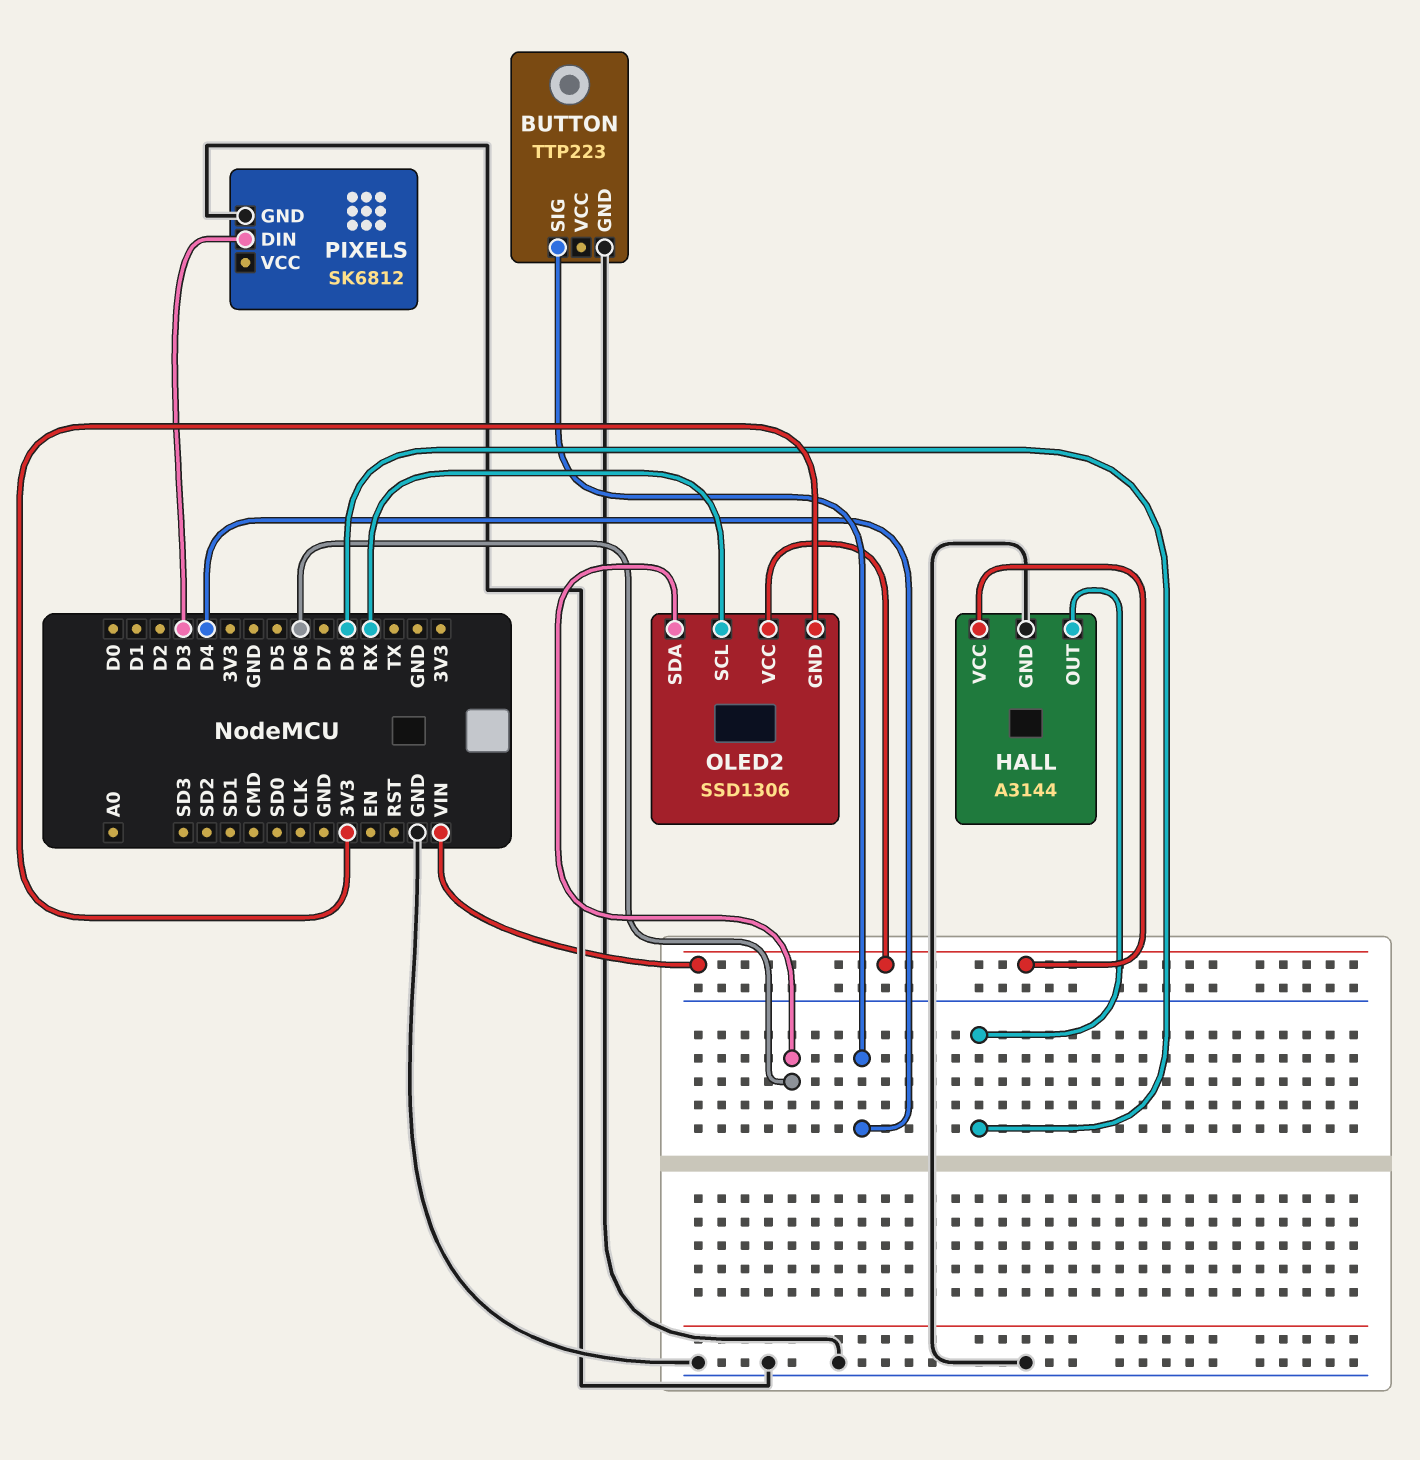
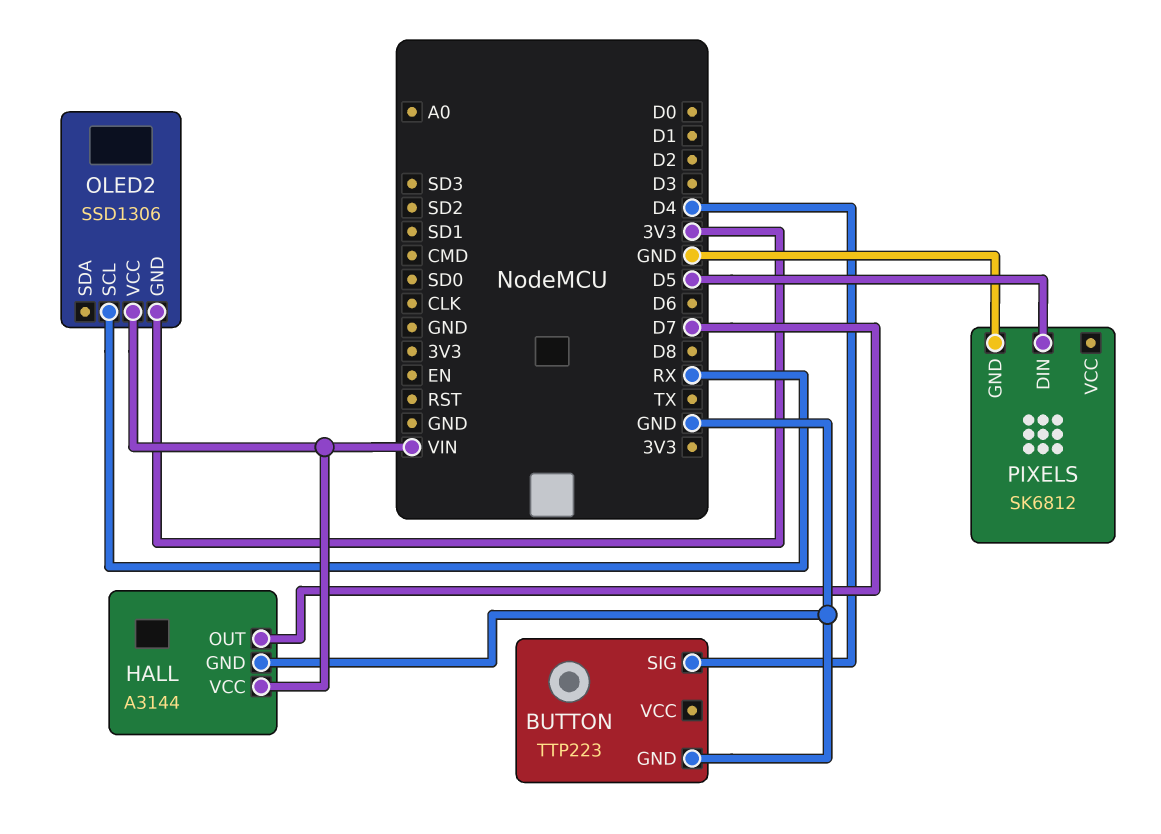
HALL pin OUT: D8 -> D7
OLED2 pin SDA: D6 -> none
PIXELS pin DIN: D3 -> D5

